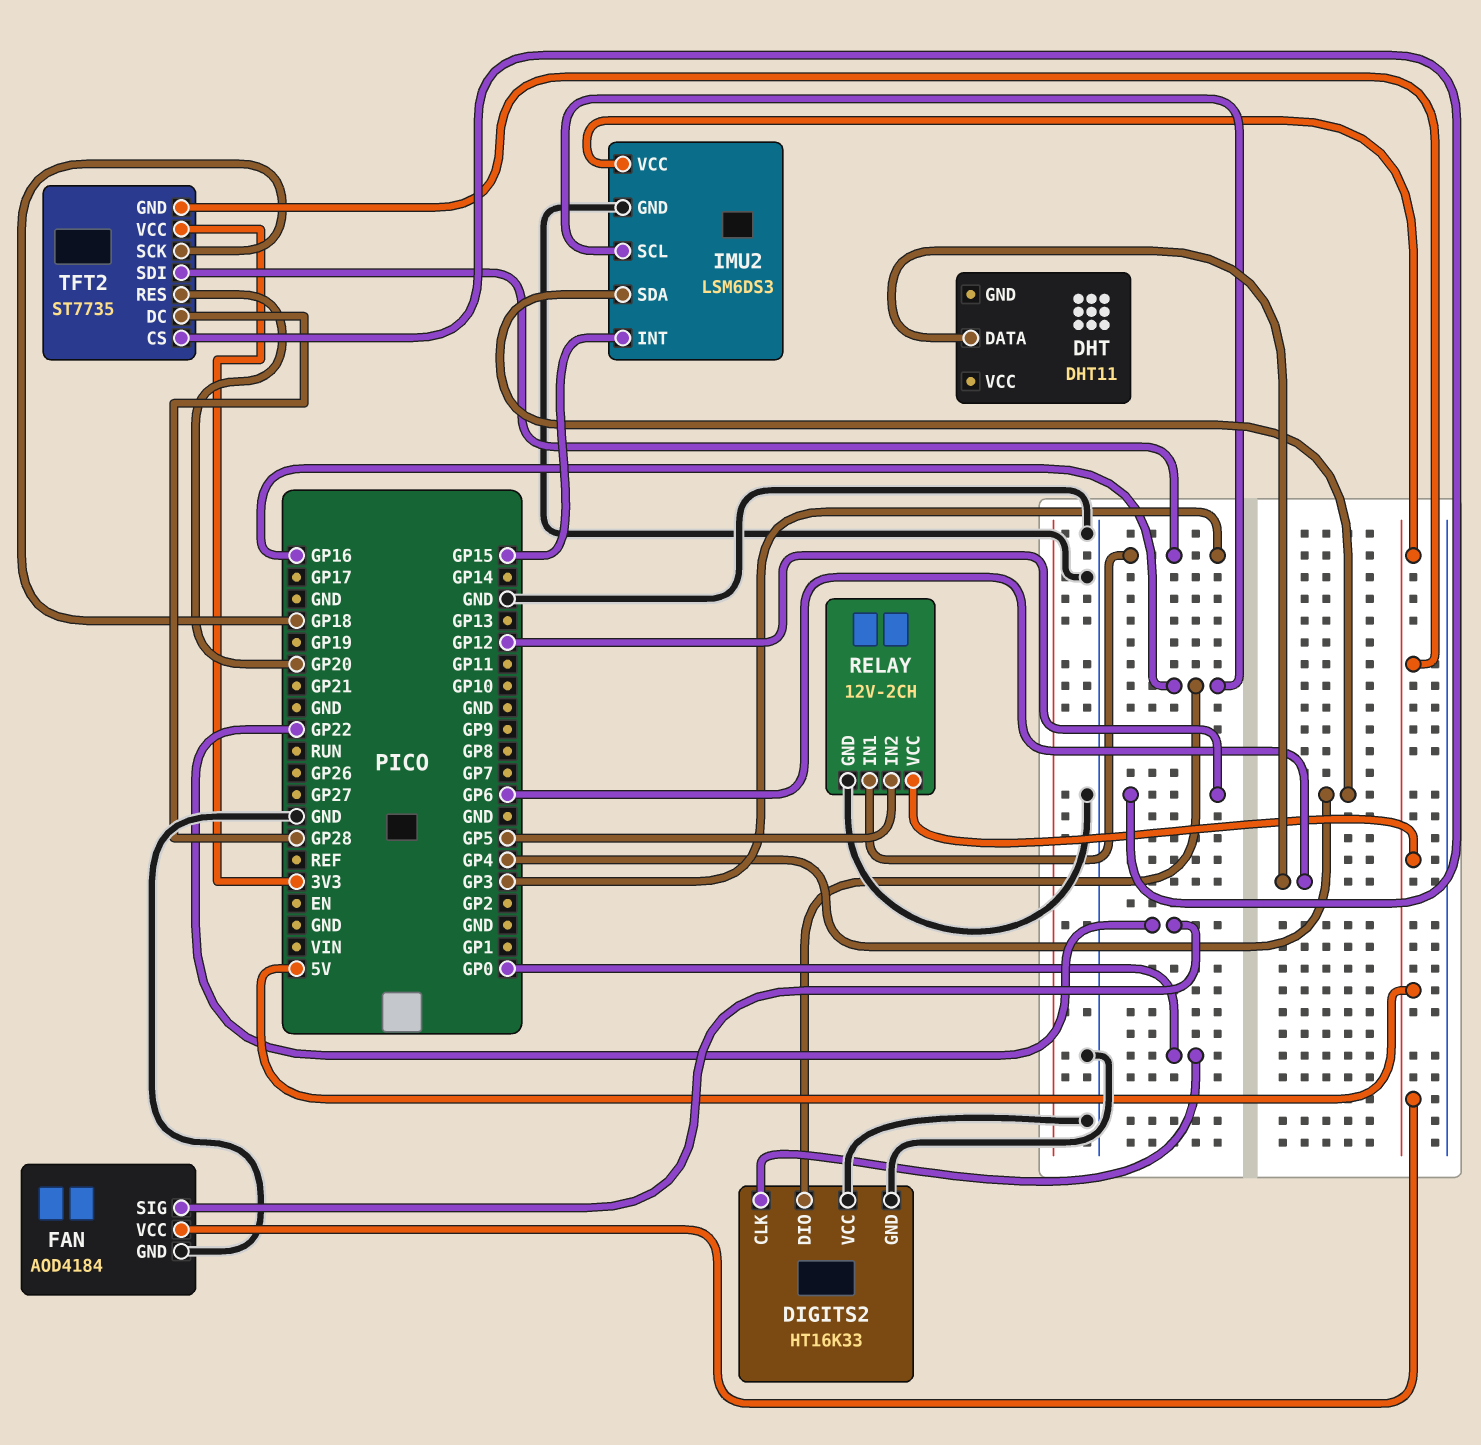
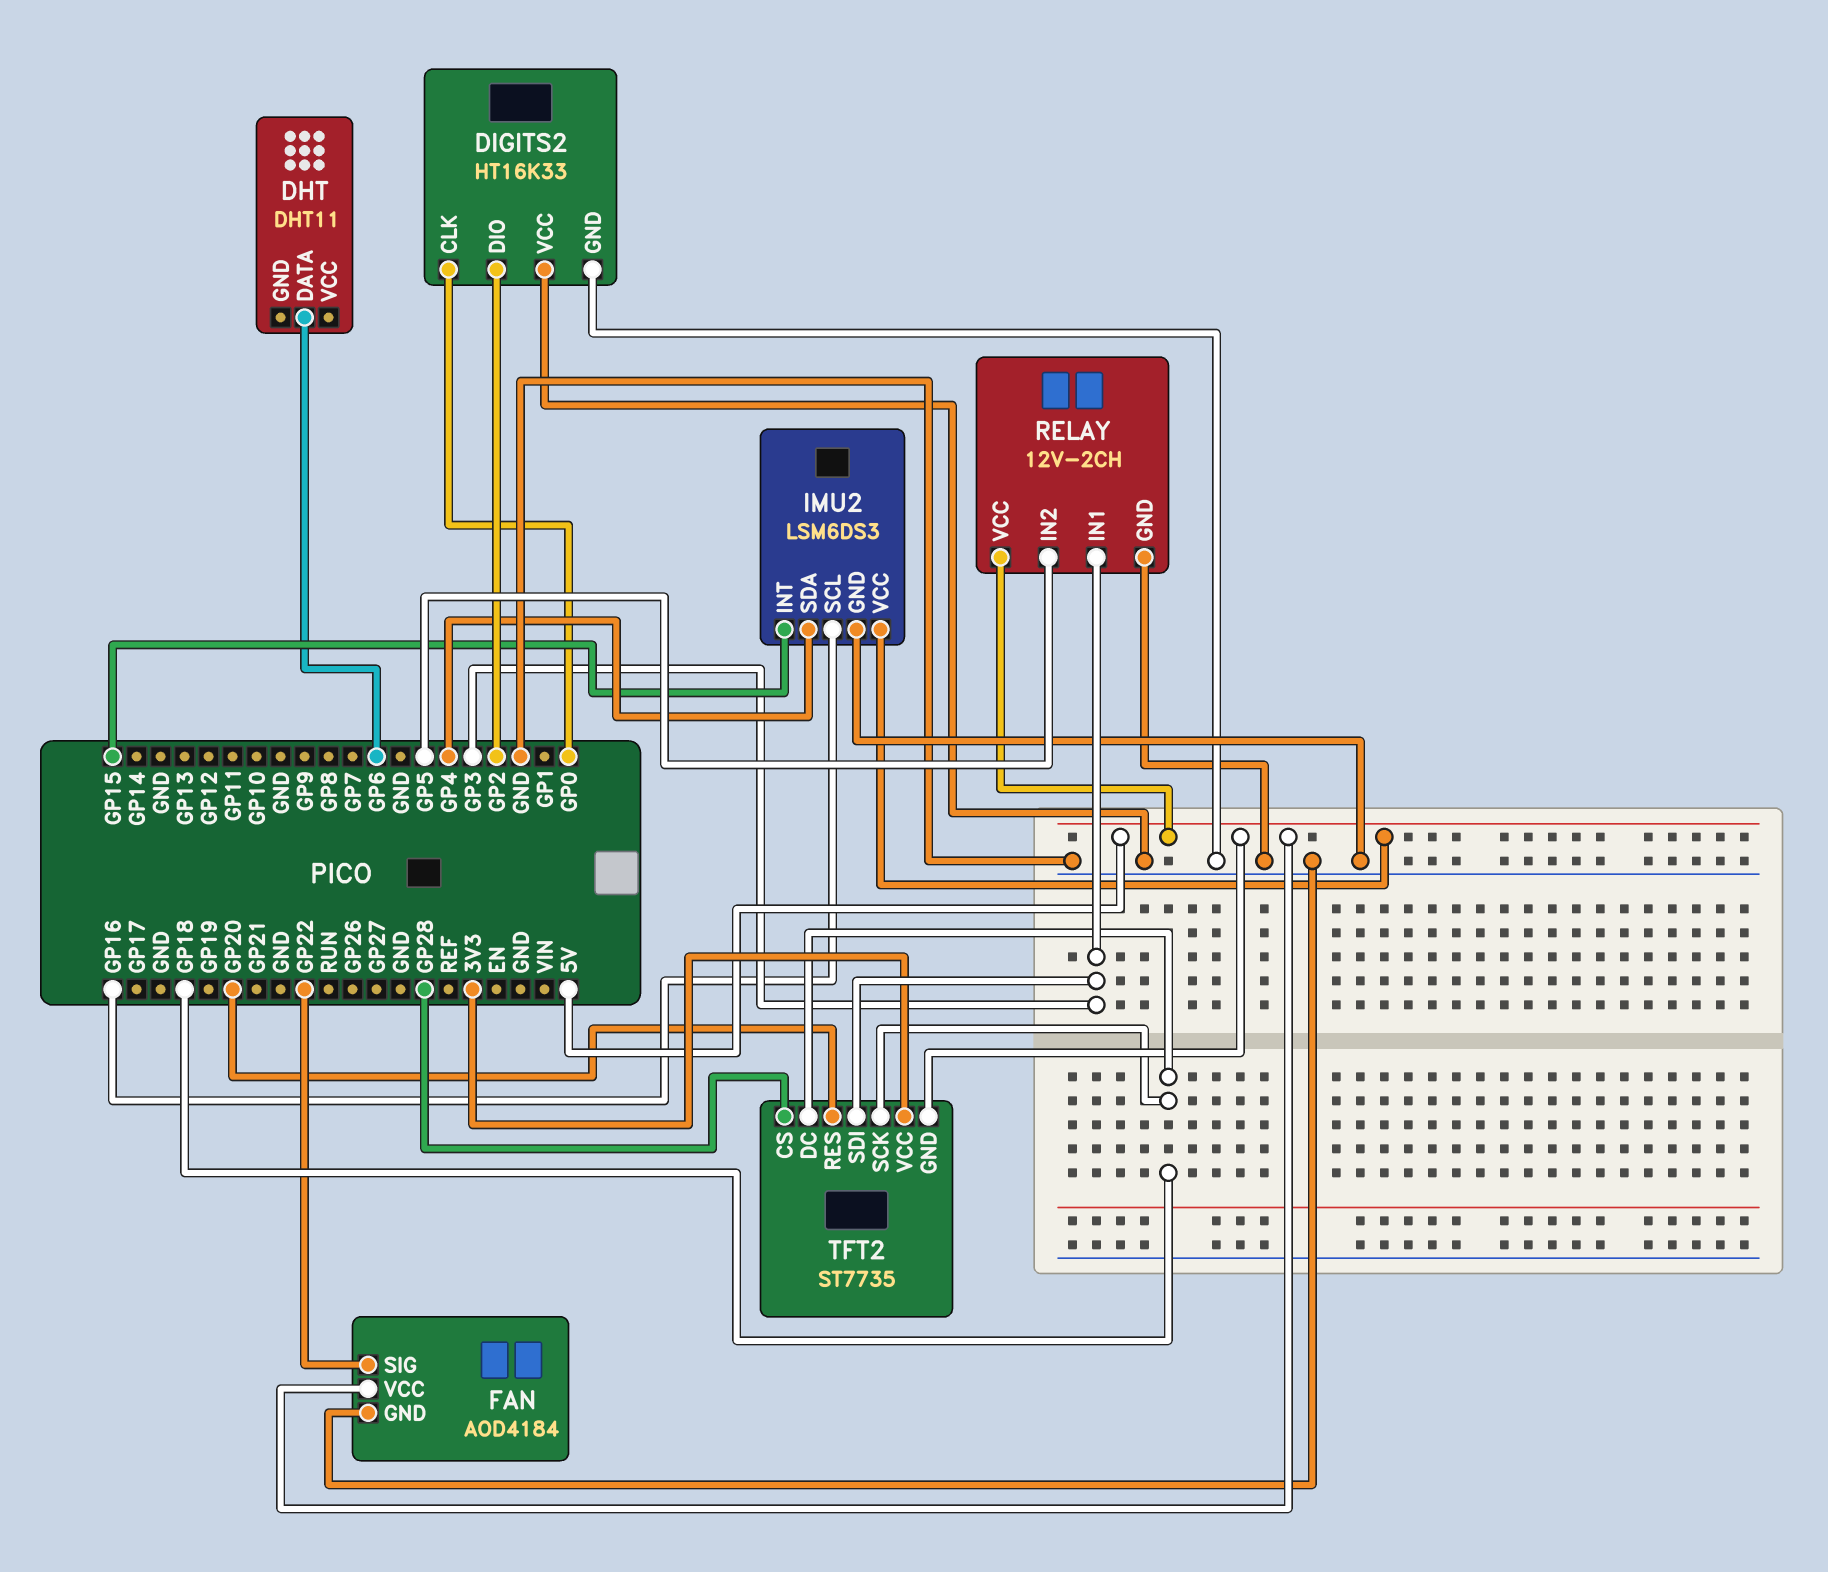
DIGITS2 pin DIO: GP16 -> GP2
TFT2 pin CS: GP12 -> GP28
TFT2 pin DC: GP28 -> GP18

